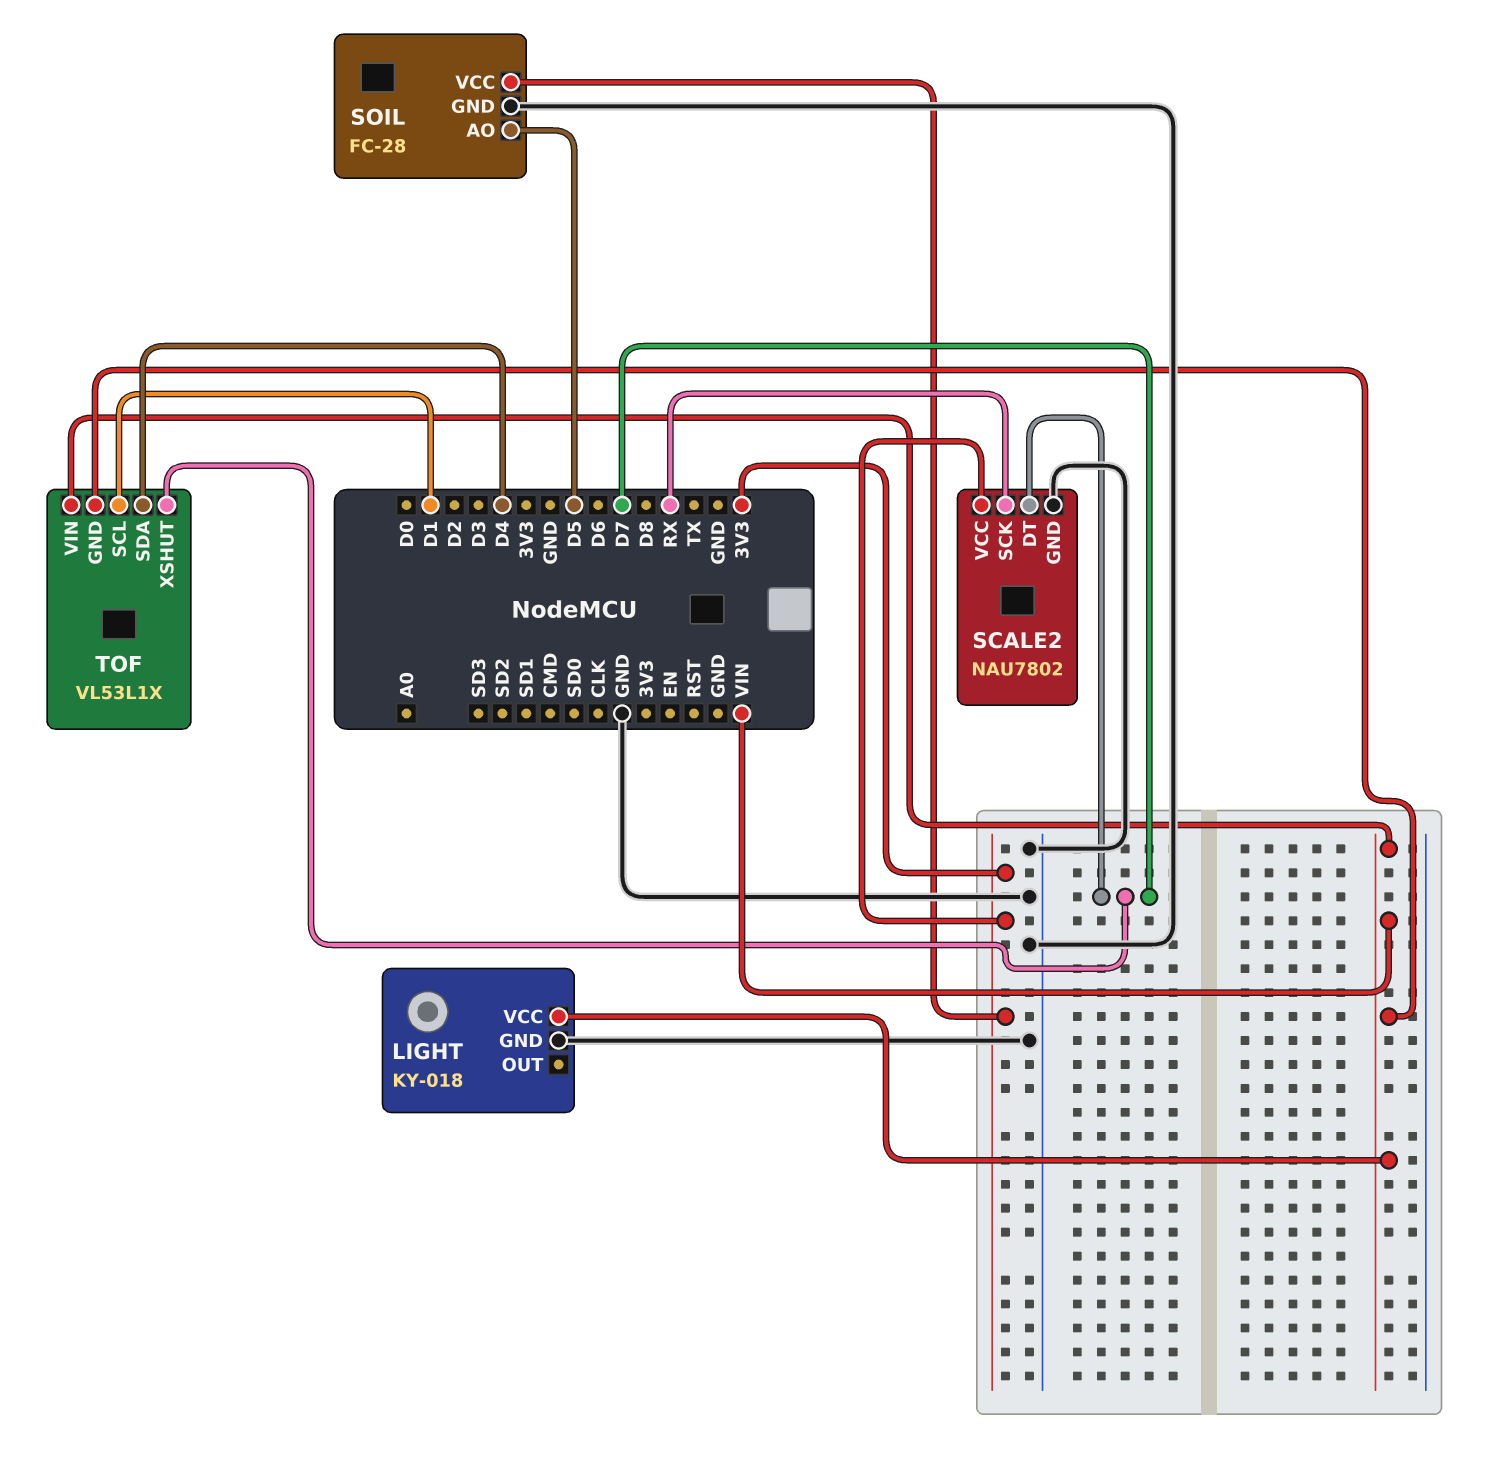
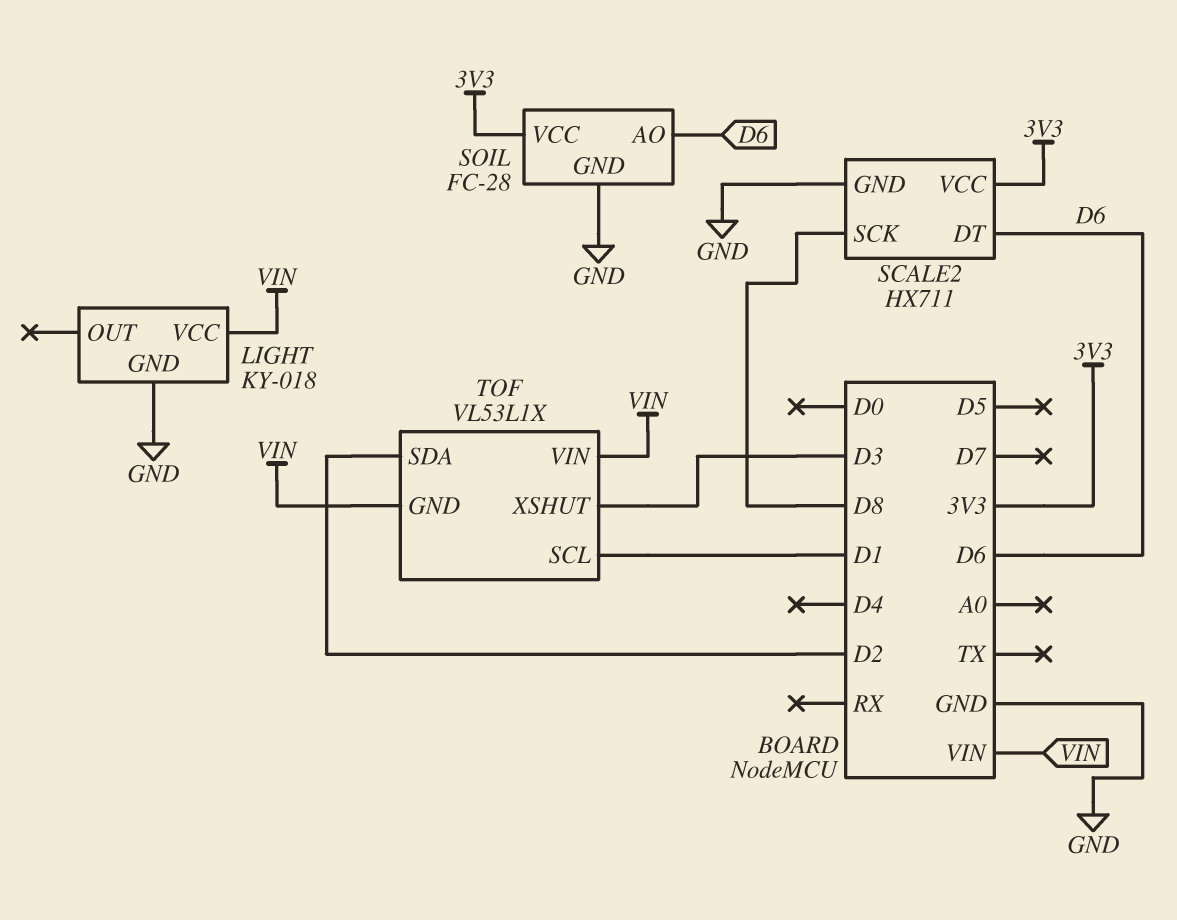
SCALE2: NAU7802 -> HX711
SCALE2 pin DT: D7 -> D6
SCALE2 pin SCK: RX -> D8
SOIL pin AO: D5 -> D6
TOF pin SDA: D4 -> D2
TOF pin XSHUT: D7 -> D3

